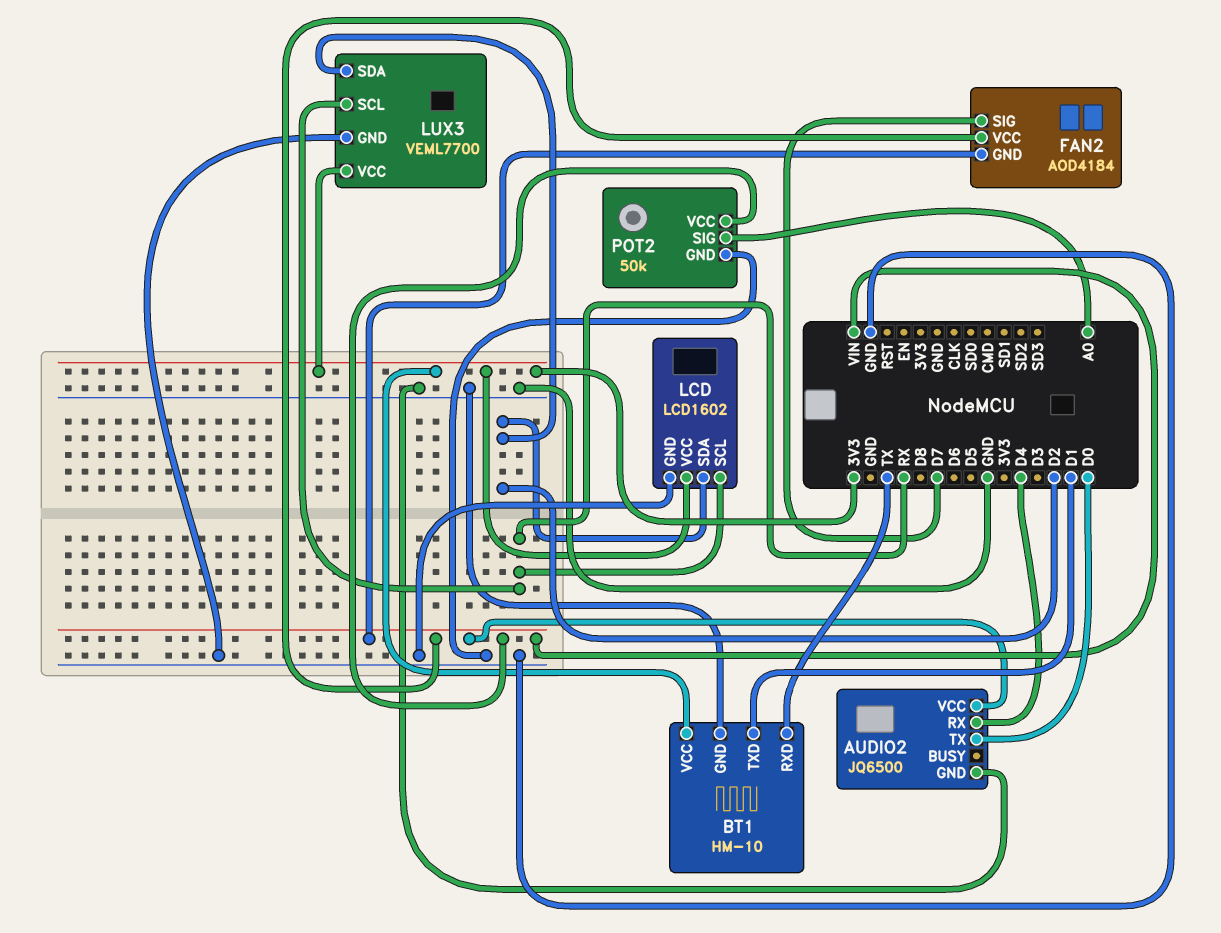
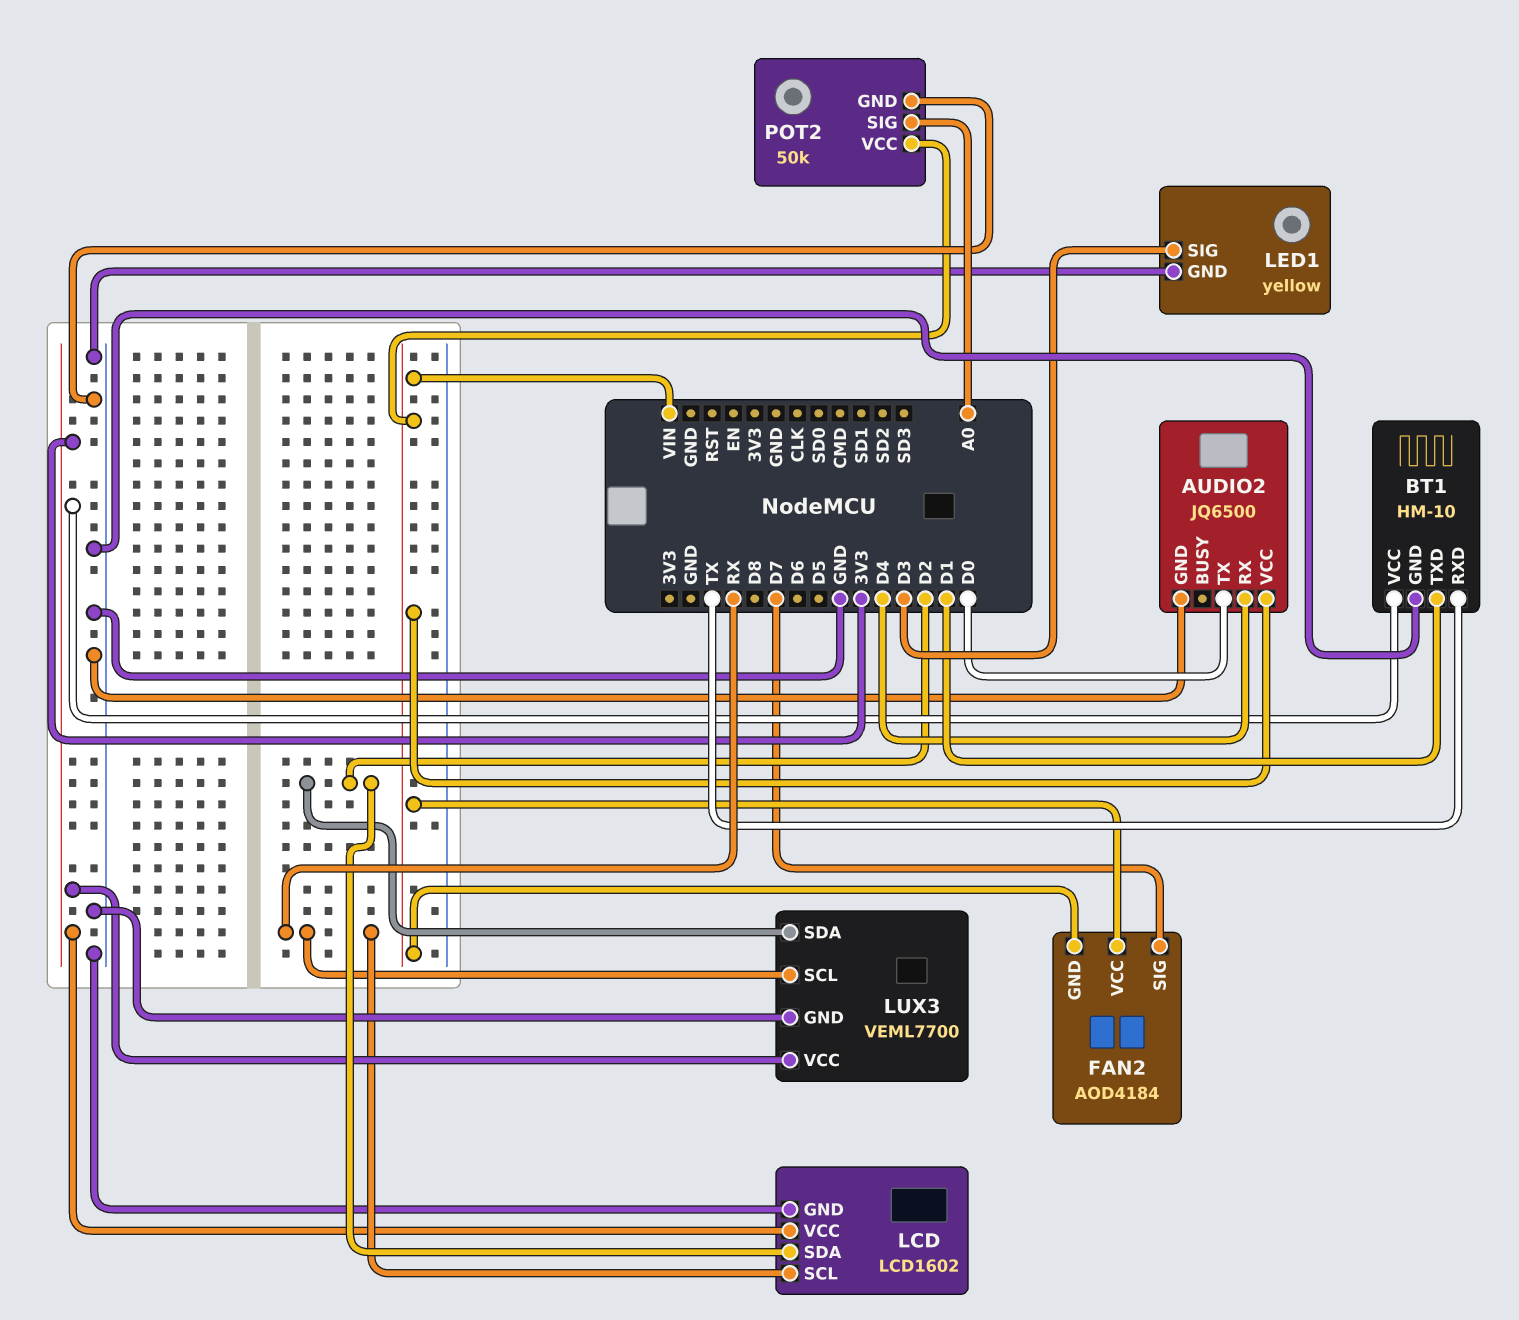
LED1: none -> yellow
LED1 pin GND: none -> GND
LED1 pin SIG: none -> D3

